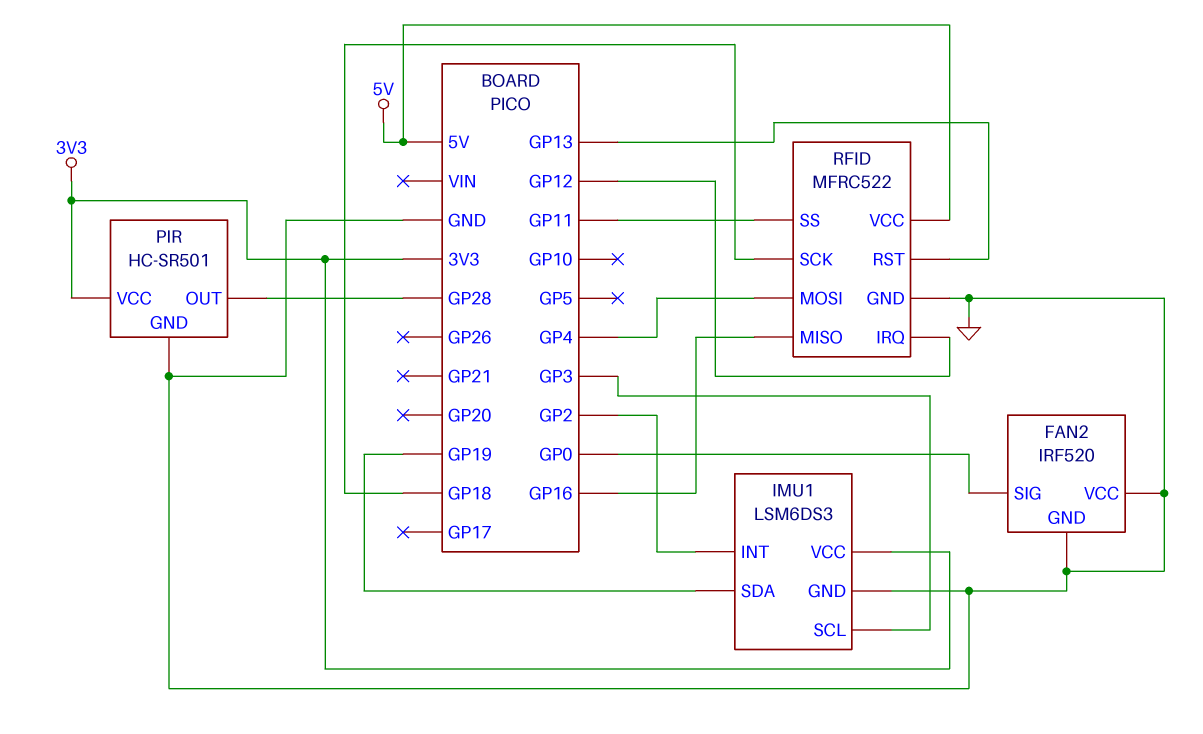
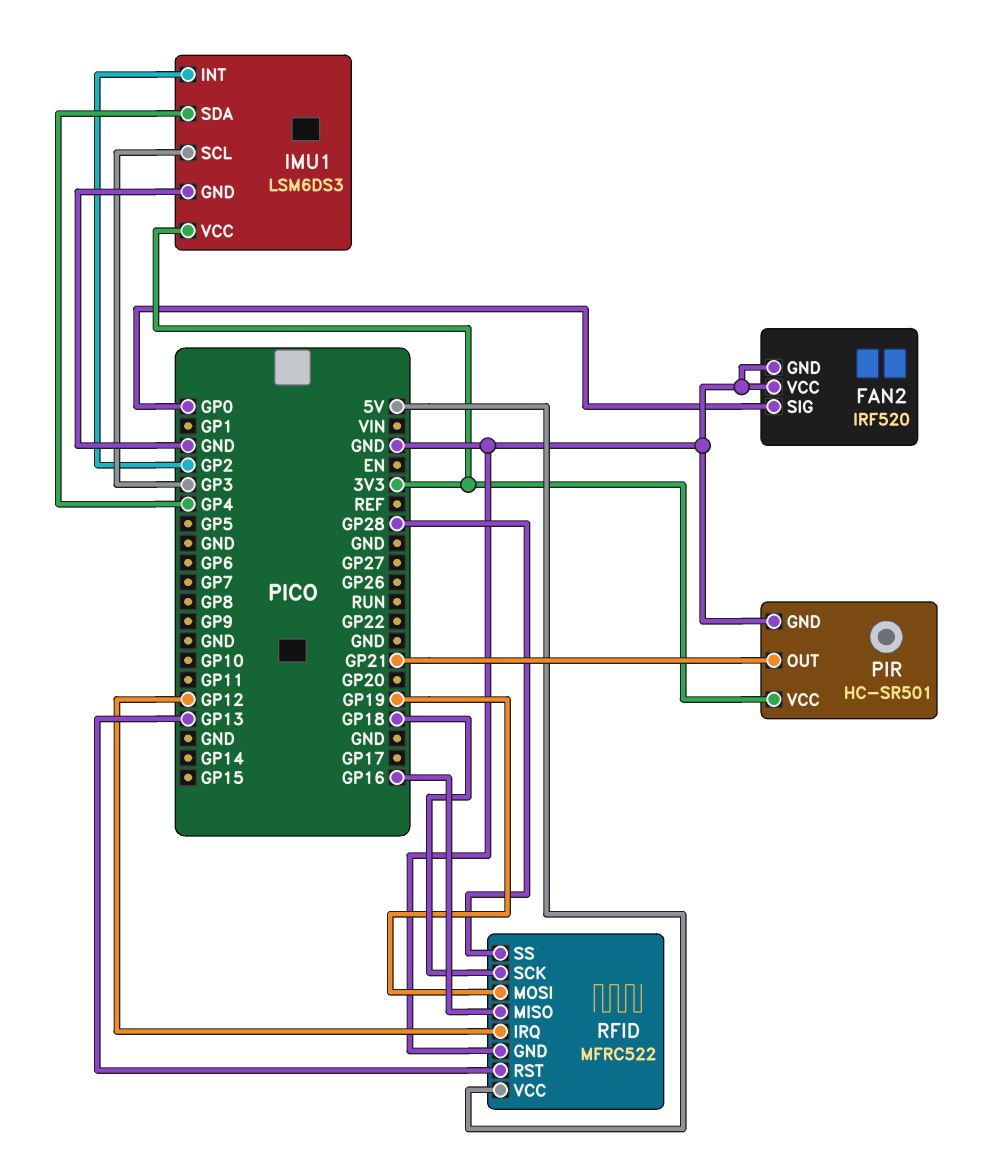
IMU1 pin SDA: GP19 -> GP4
PIR pin OUT: GP28 -> GP21
RFID pin MOSI: GP4 -> GP19
RFID pin SS: GP11 -> GP28

